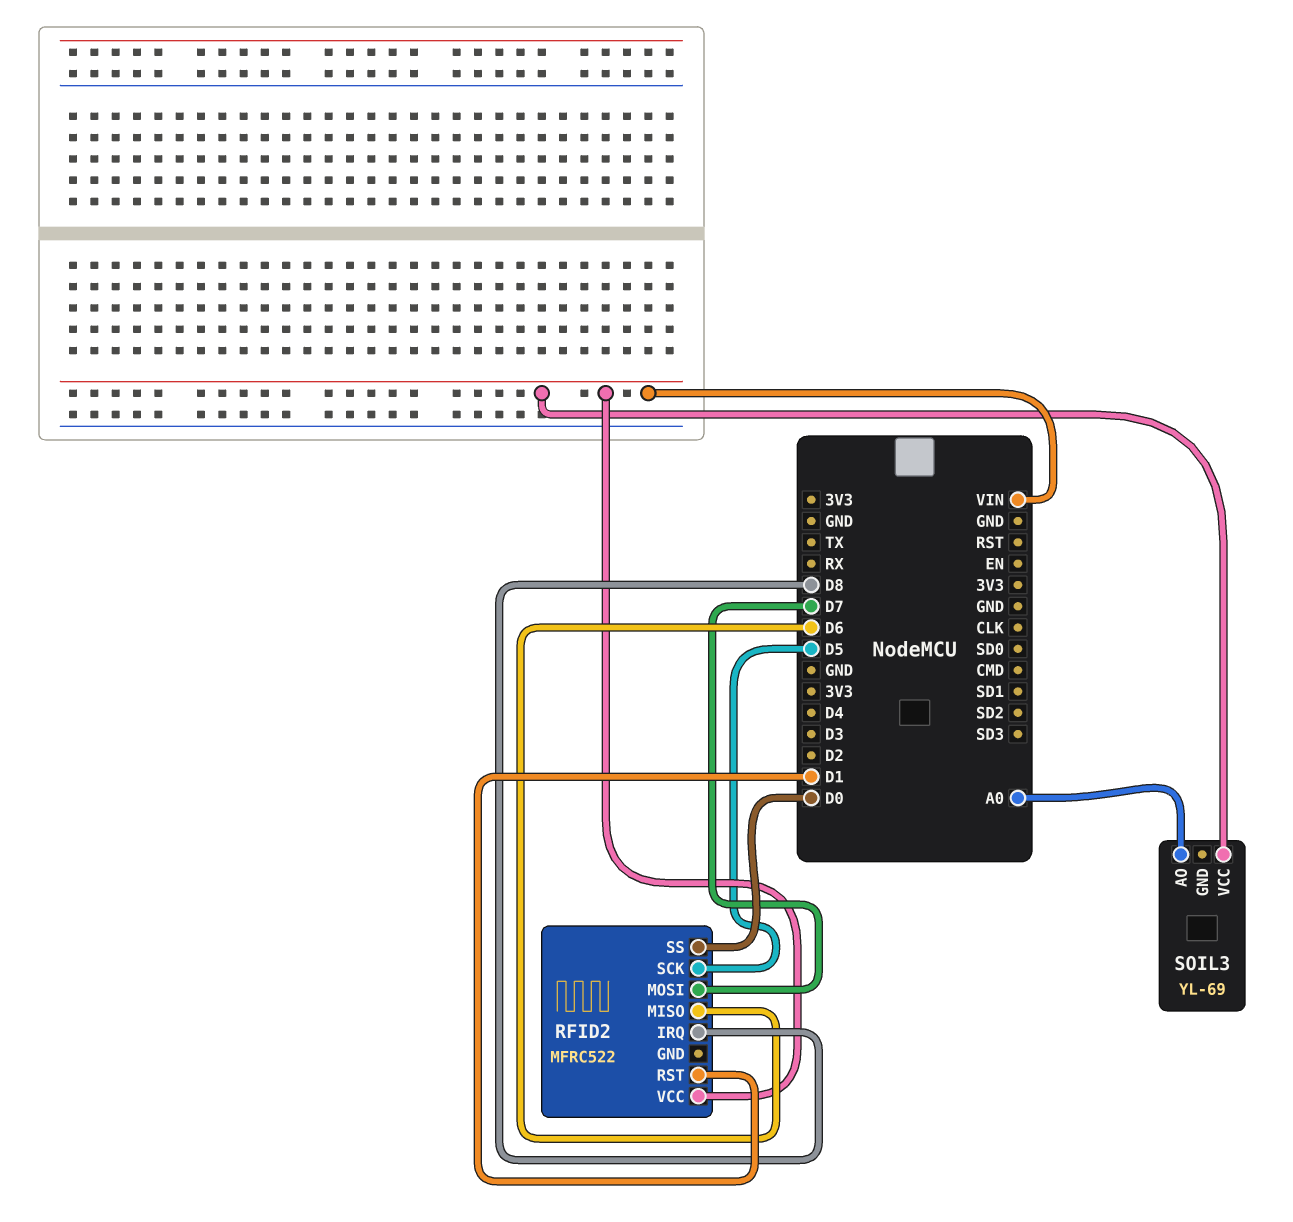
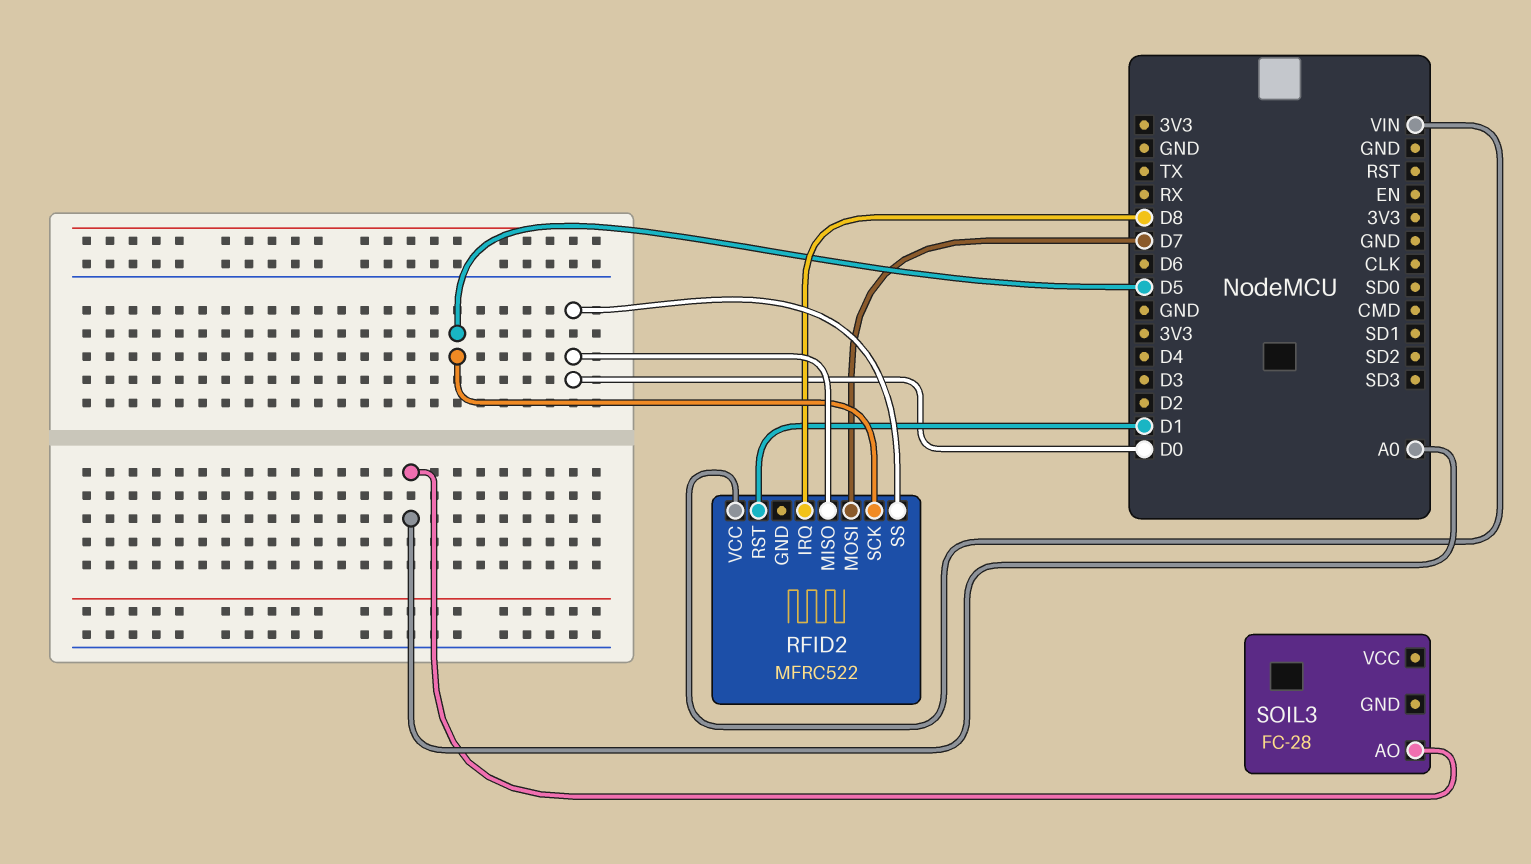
RFID2 pin MISO: D6 -> D0
SOIL3: YL-69 -> FC-28
SOIL3 pin VCC: VIN -> none

